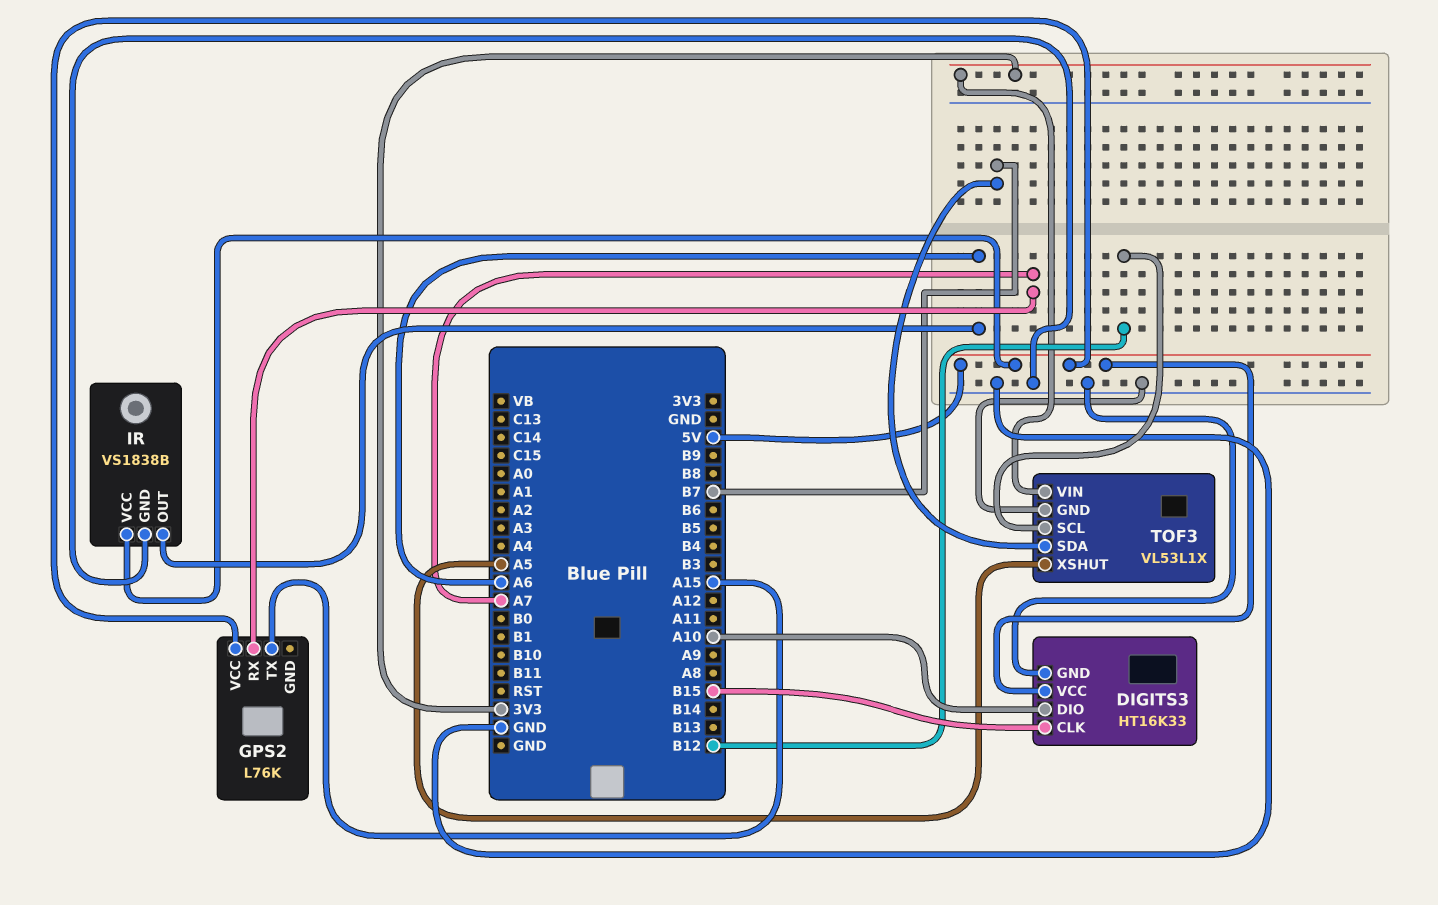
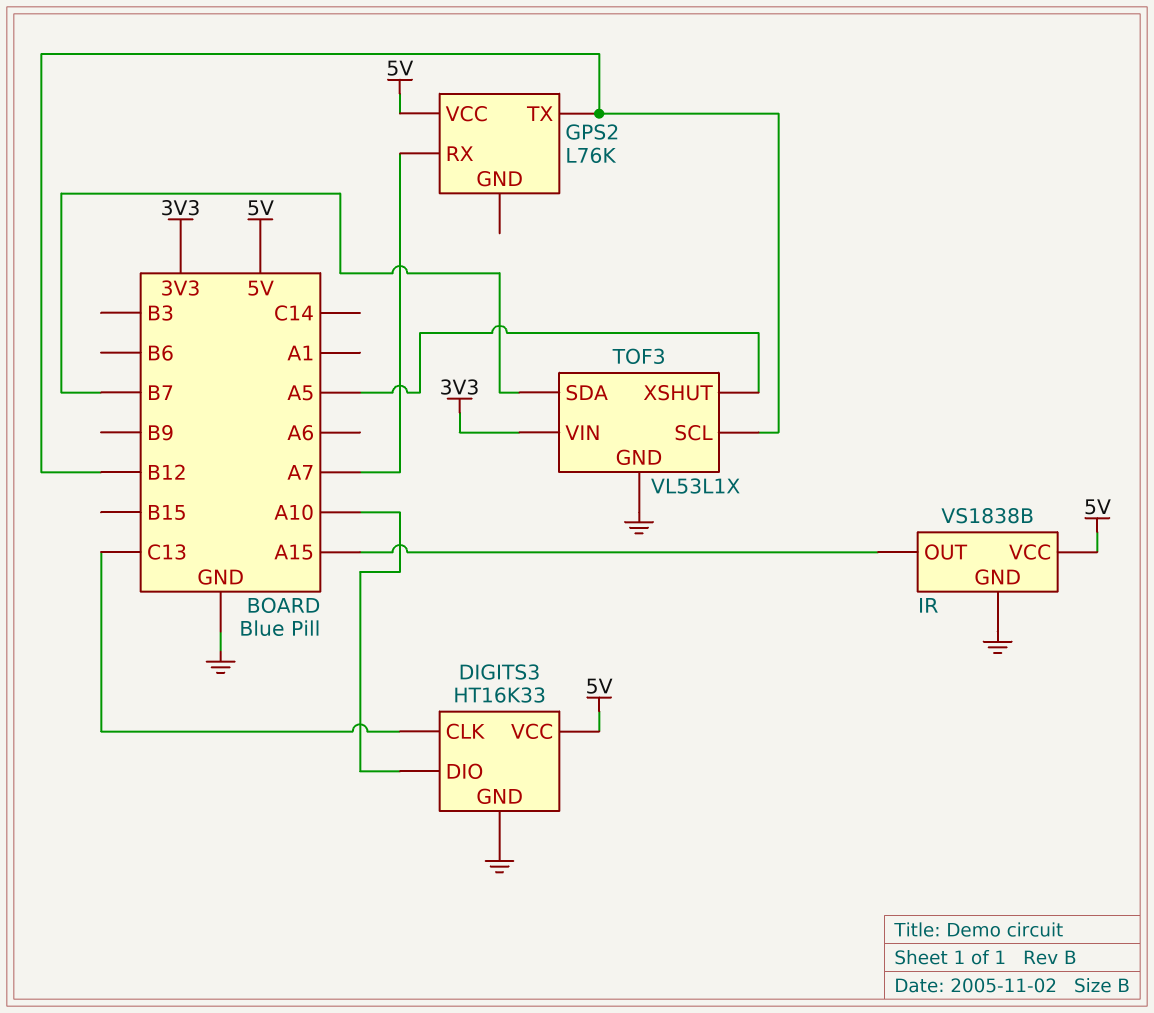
DIGITS3 pin CLK: B15 -> C13
GPS2 pin TX: A15 -> B12
IR pin OUT: A6 -> A15

